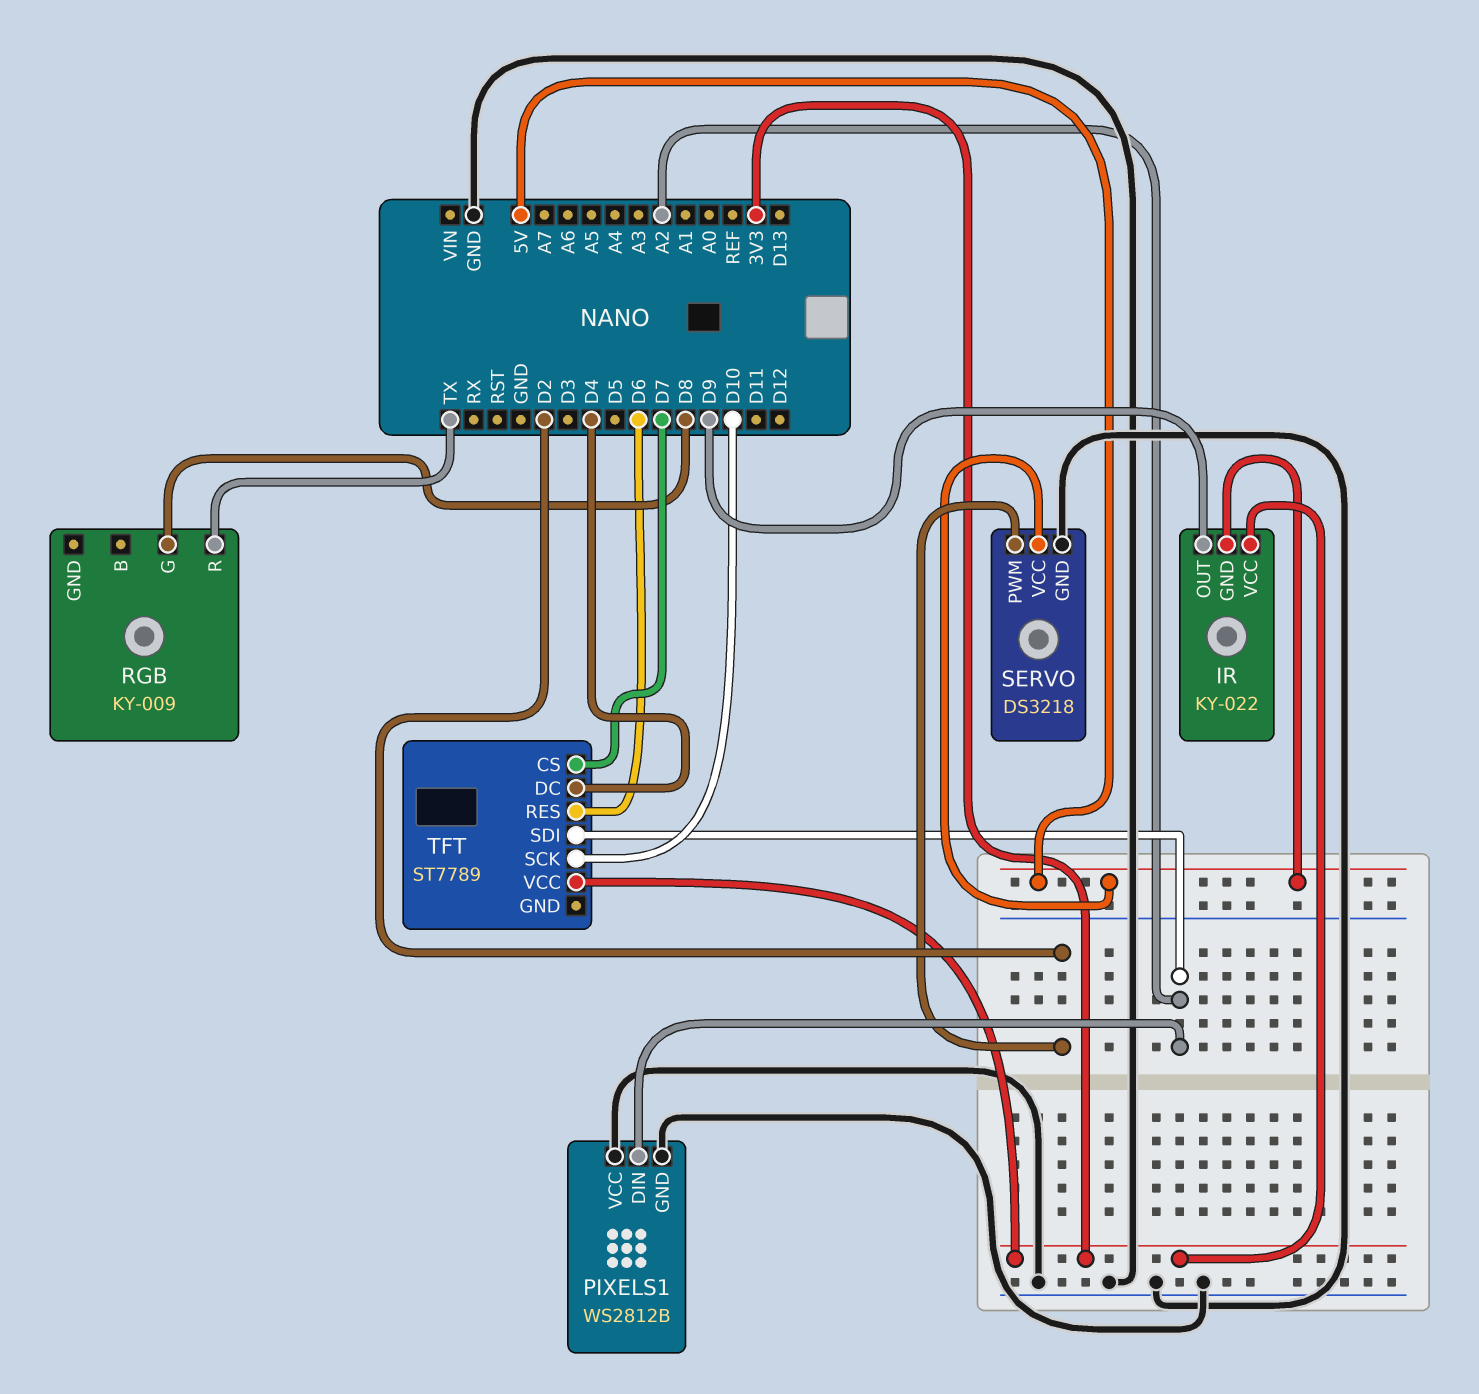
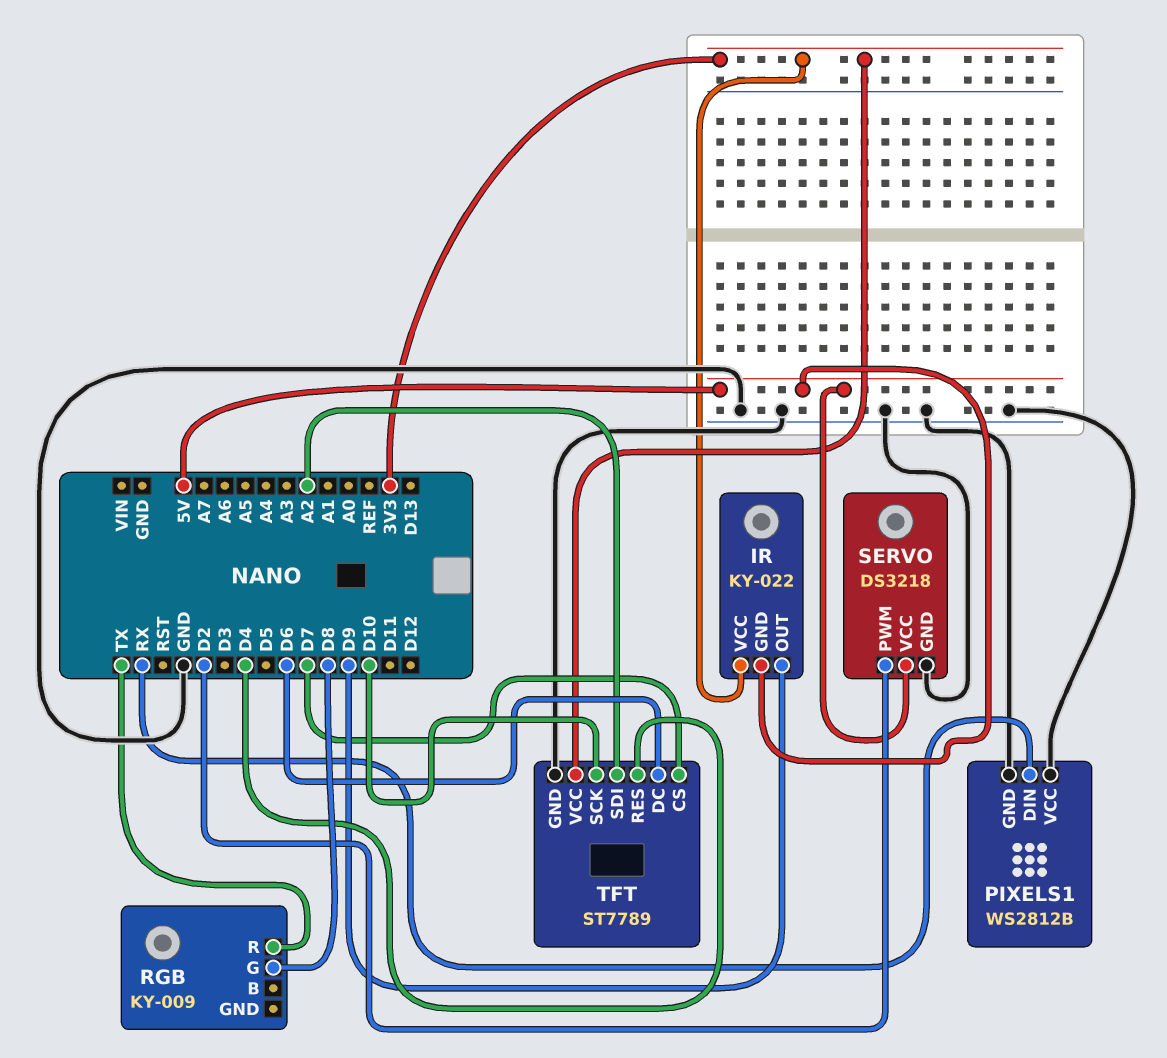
PIXELS1 pin DIN: A2 -> RX
TFT pin DC: D4 -> D6
TFT pin GND: none -> GND
TFT pin RES: D6 -> D4

